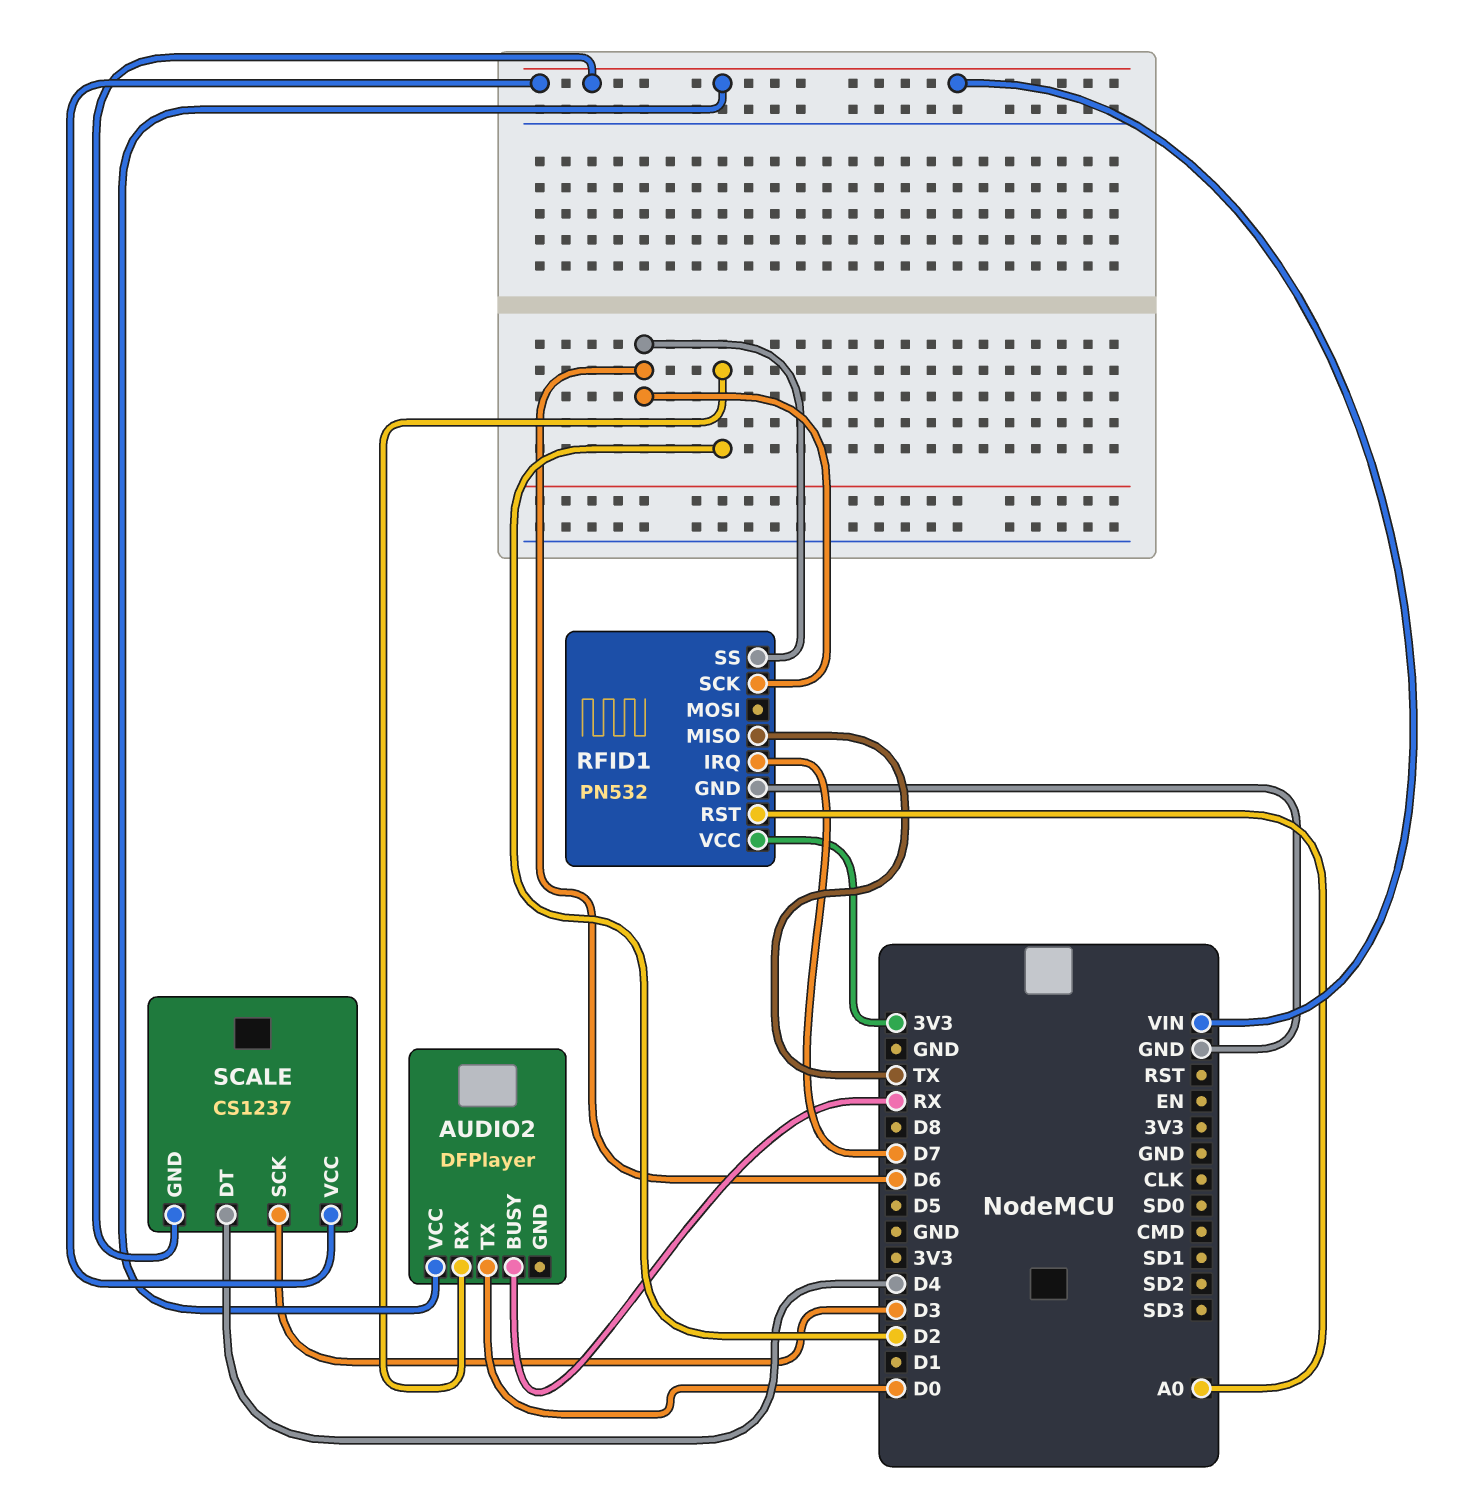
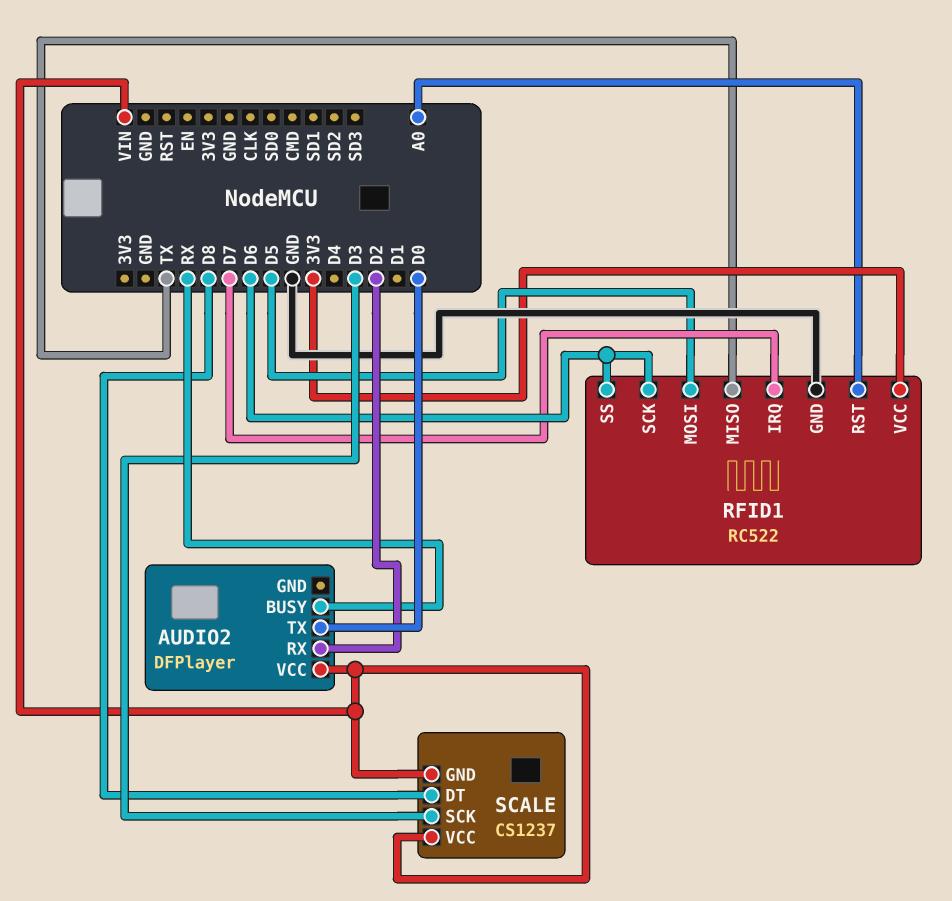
RFID1: PN532 -> RC522
RFID1 pin MOSI: none -> D5
SCALE pin DT: D4 -> D8

